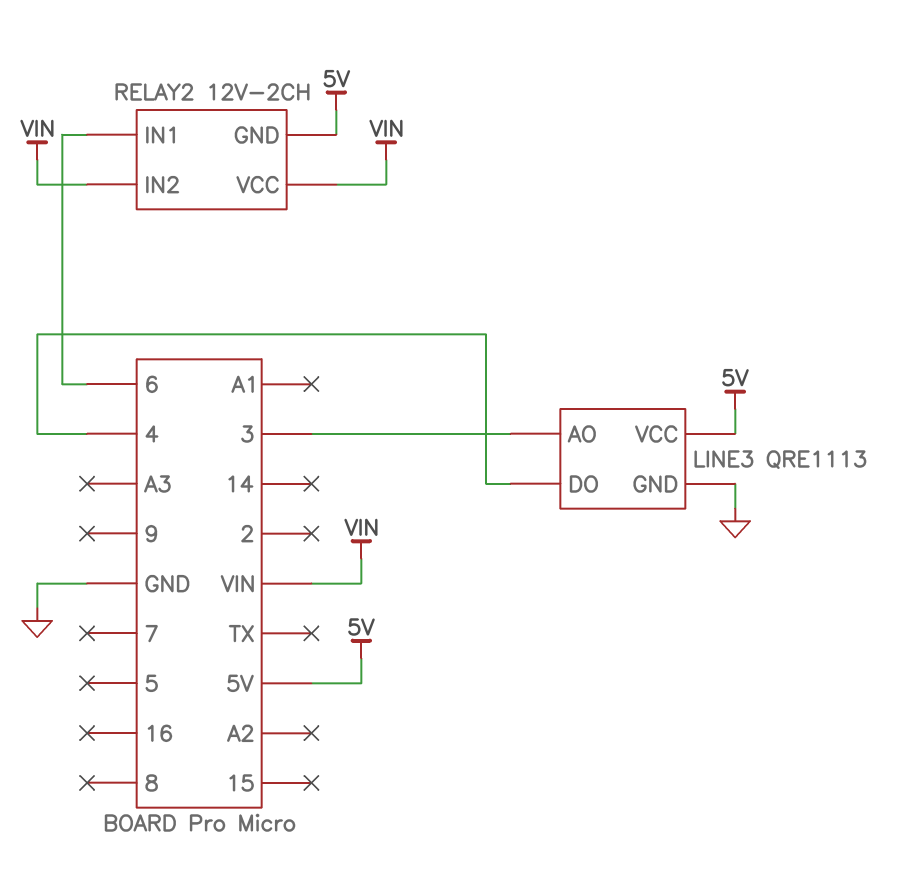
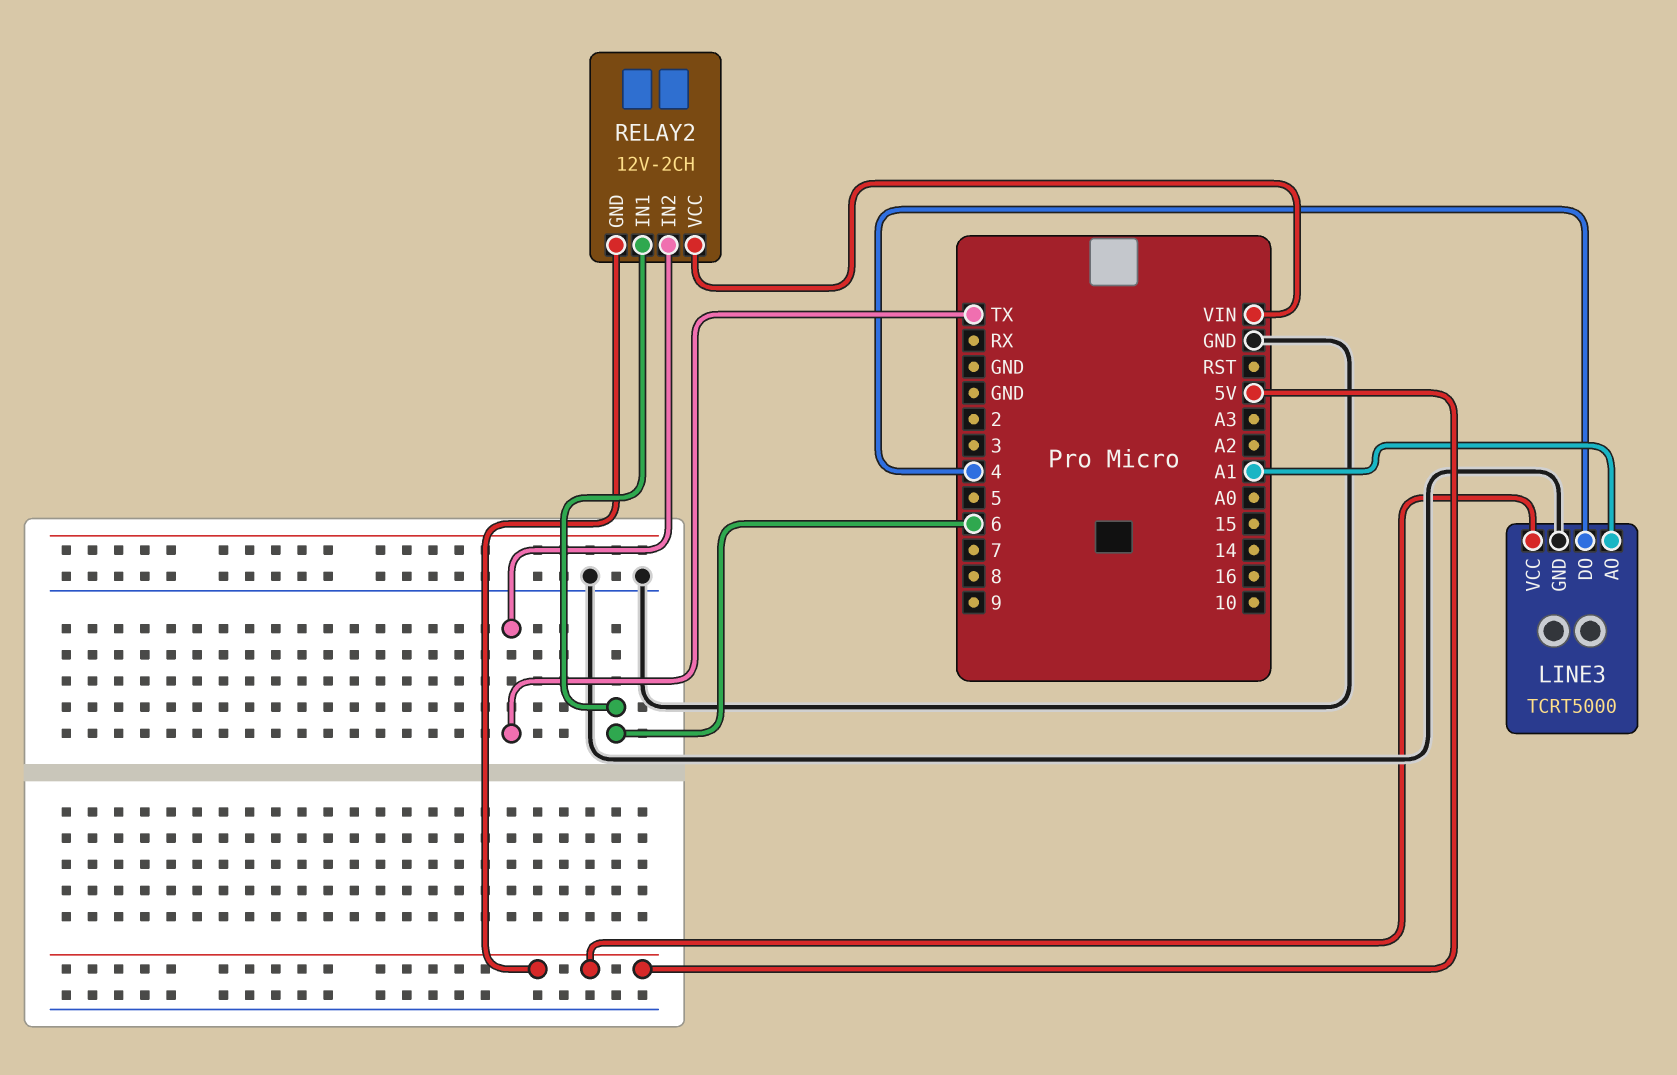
LINE3: QRE1113 -> TCRT5000
LINE3 pin AO: 3 -> A1
RELAY2 pin IN2: VIN -> TX

